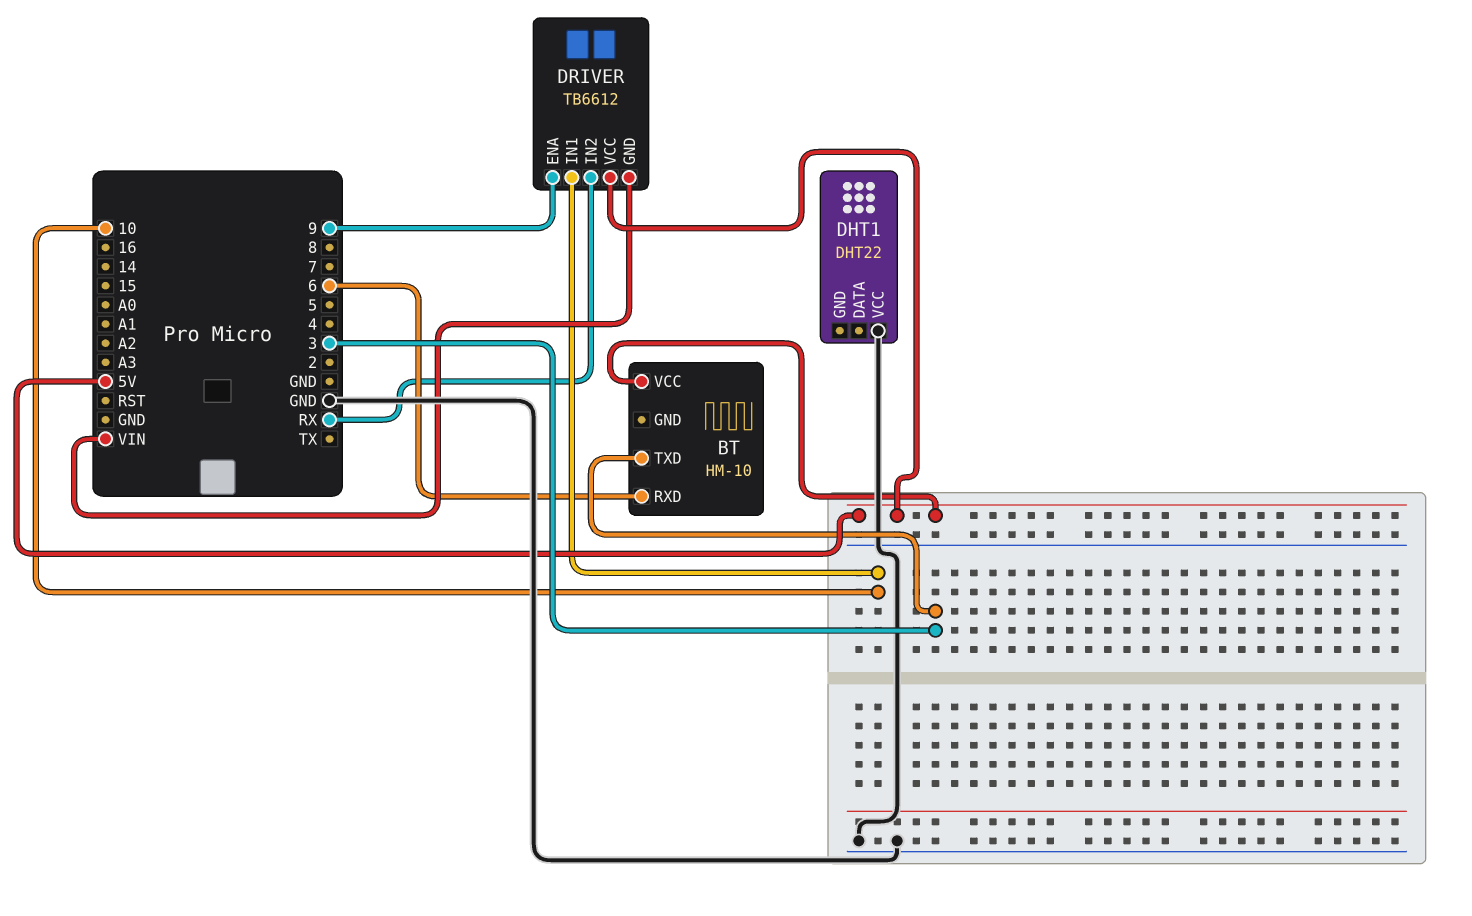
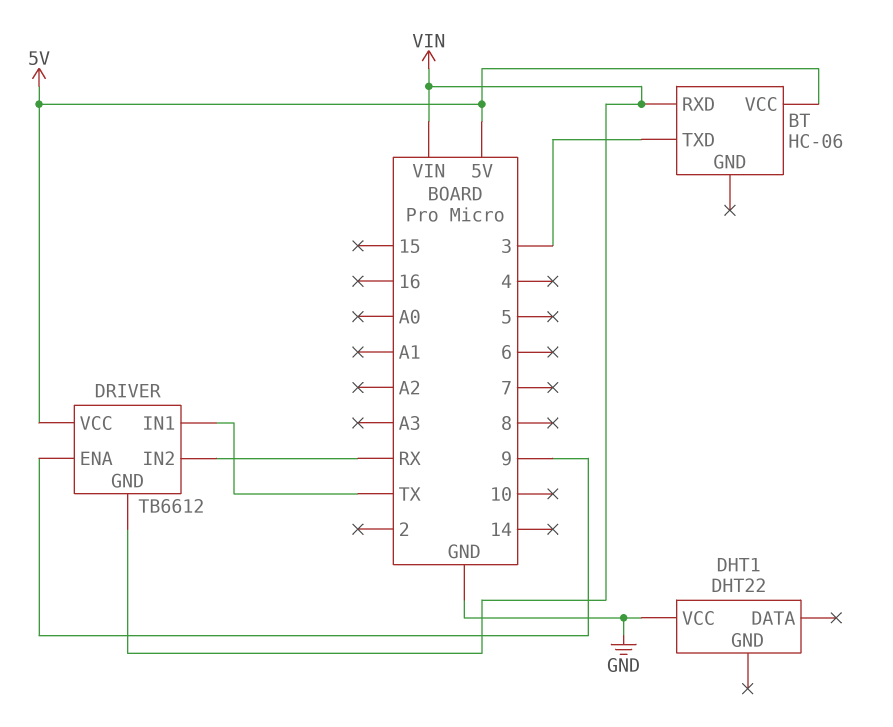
BT: HM-10 -> HC-06
BT pin RXD: 6 -> VIN
DRIVER pin IN1: 10 -> TX

